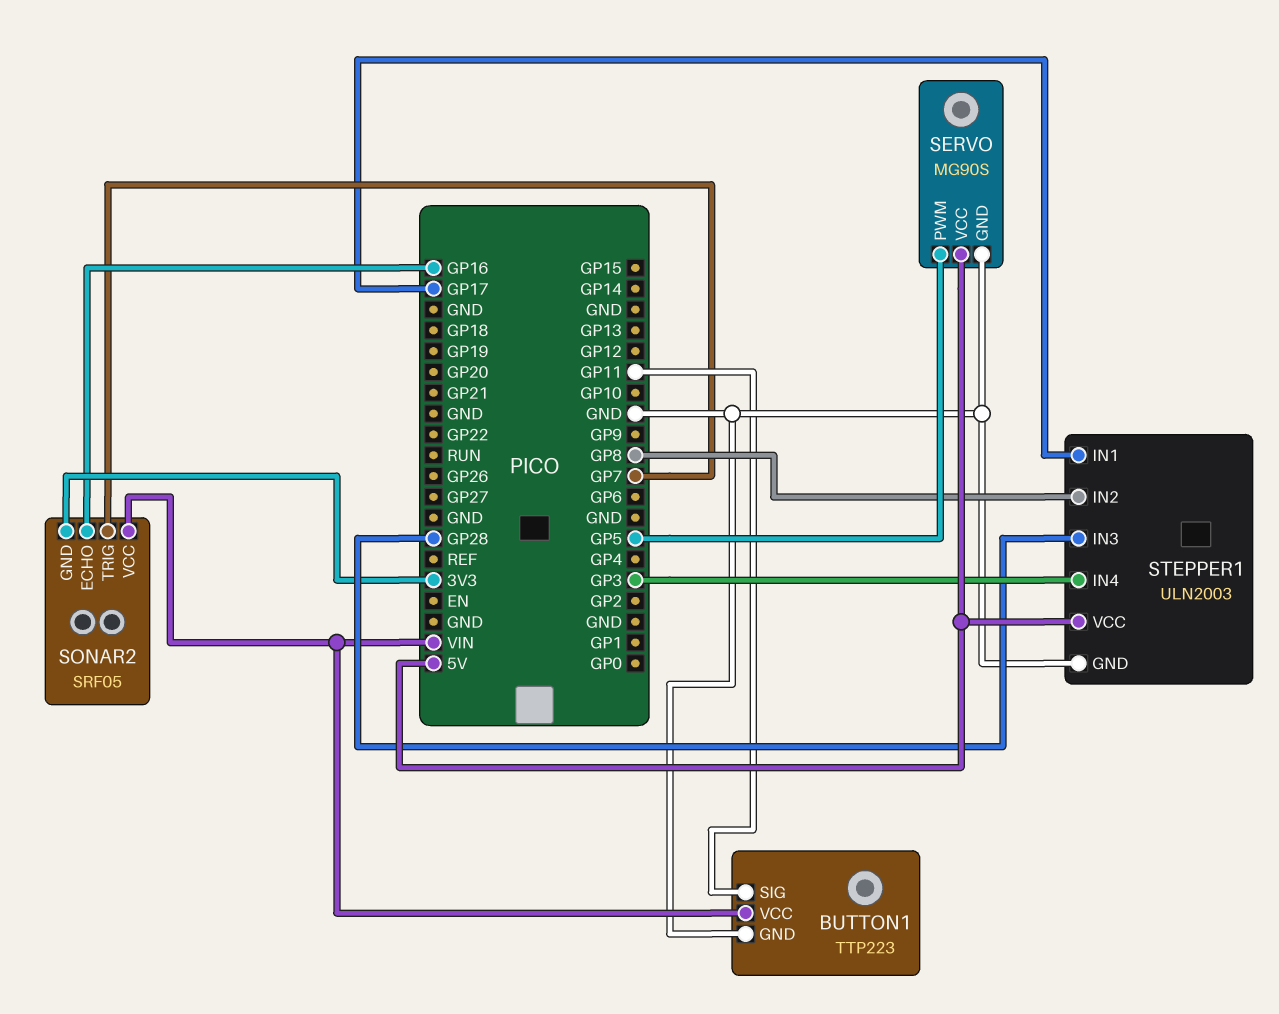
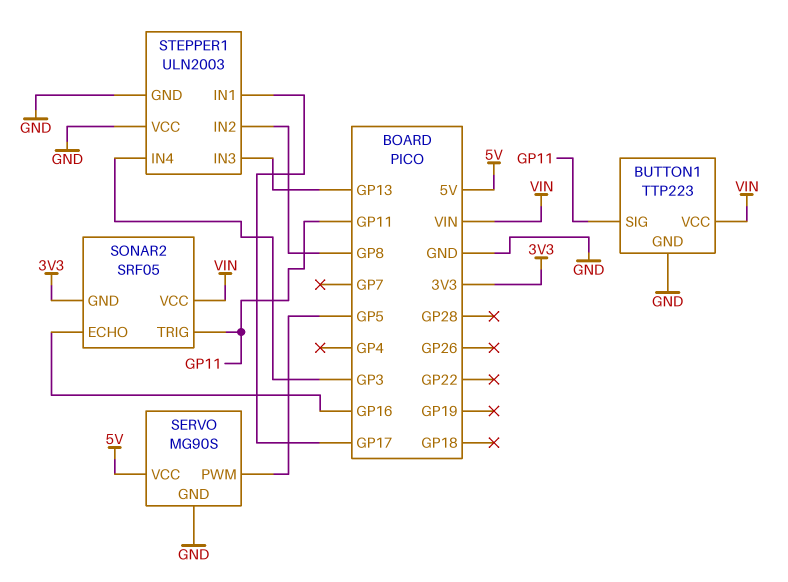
SONAR2 pin TRIG: GP7 -> GP11
STEPPER1 pin IN3: GP28 -> GP13
STEPPER1 pin VCC: 5V -> GND

